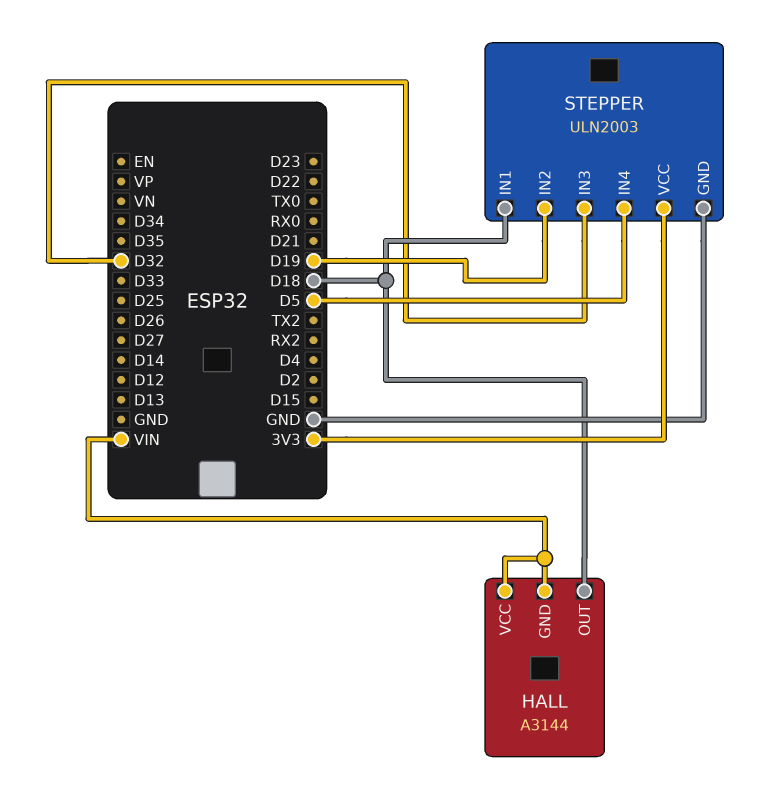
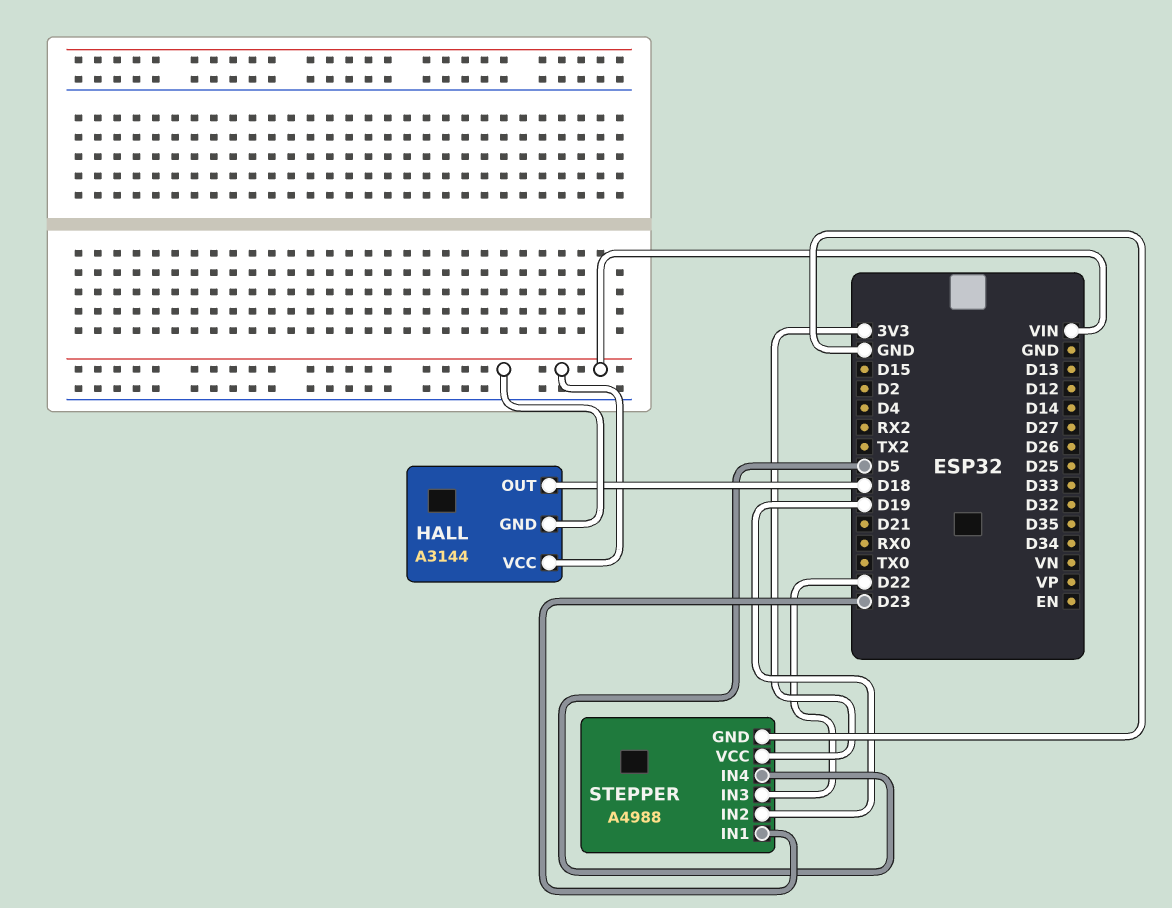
STEPPER: ULN2003 -> A4988
STEPPER pin IN1: D18 -> D23
STEPPER pin IN3: D32 -> D22

